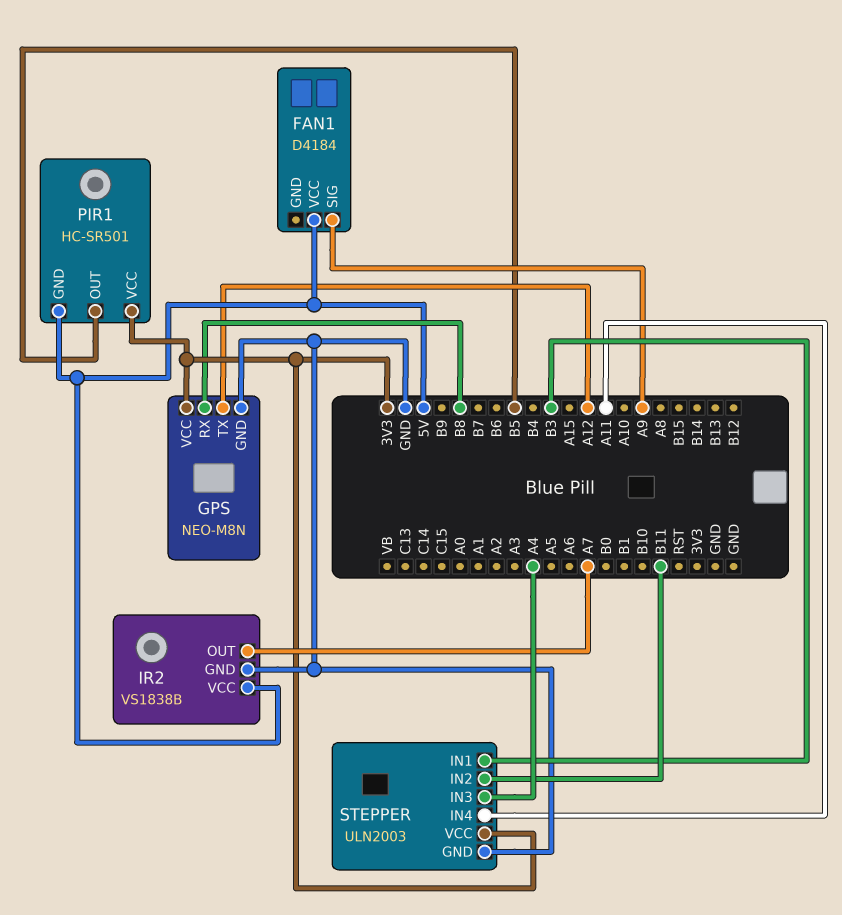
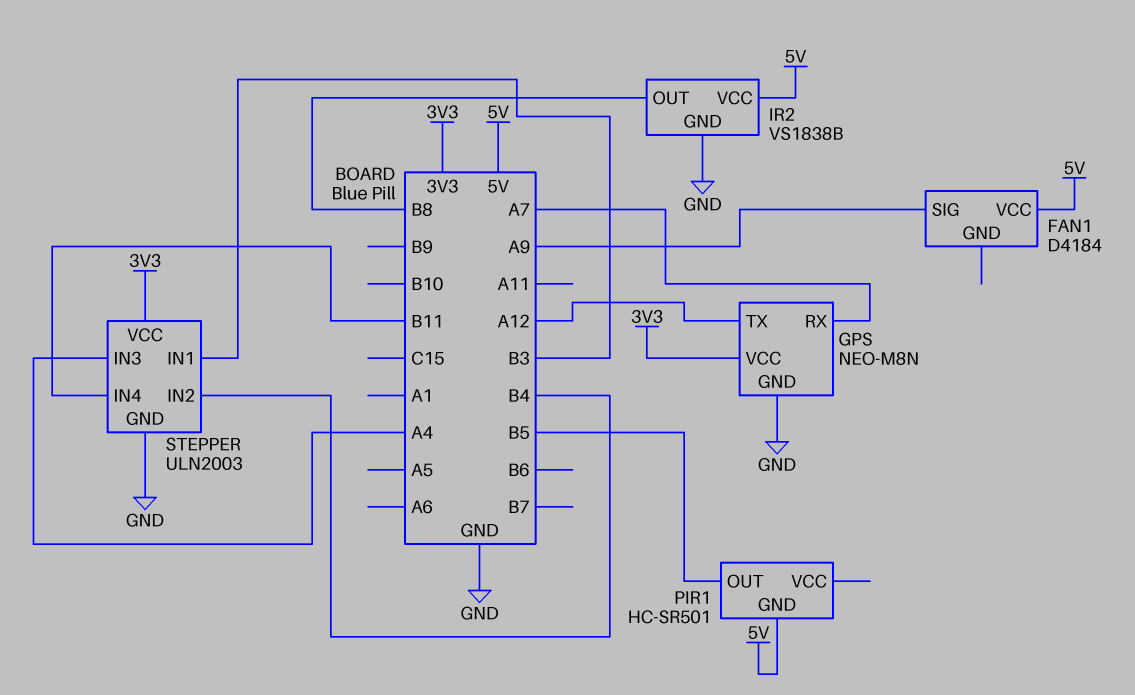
GPS pin RX: B8 -> A7
IR2 pin OUT: A7 -> B8
PIR1 pin VCC: 3V3 -> none
STEPPER pin IN2: B11 -> B4
STEPPER pin IN4: A11 -> B11

